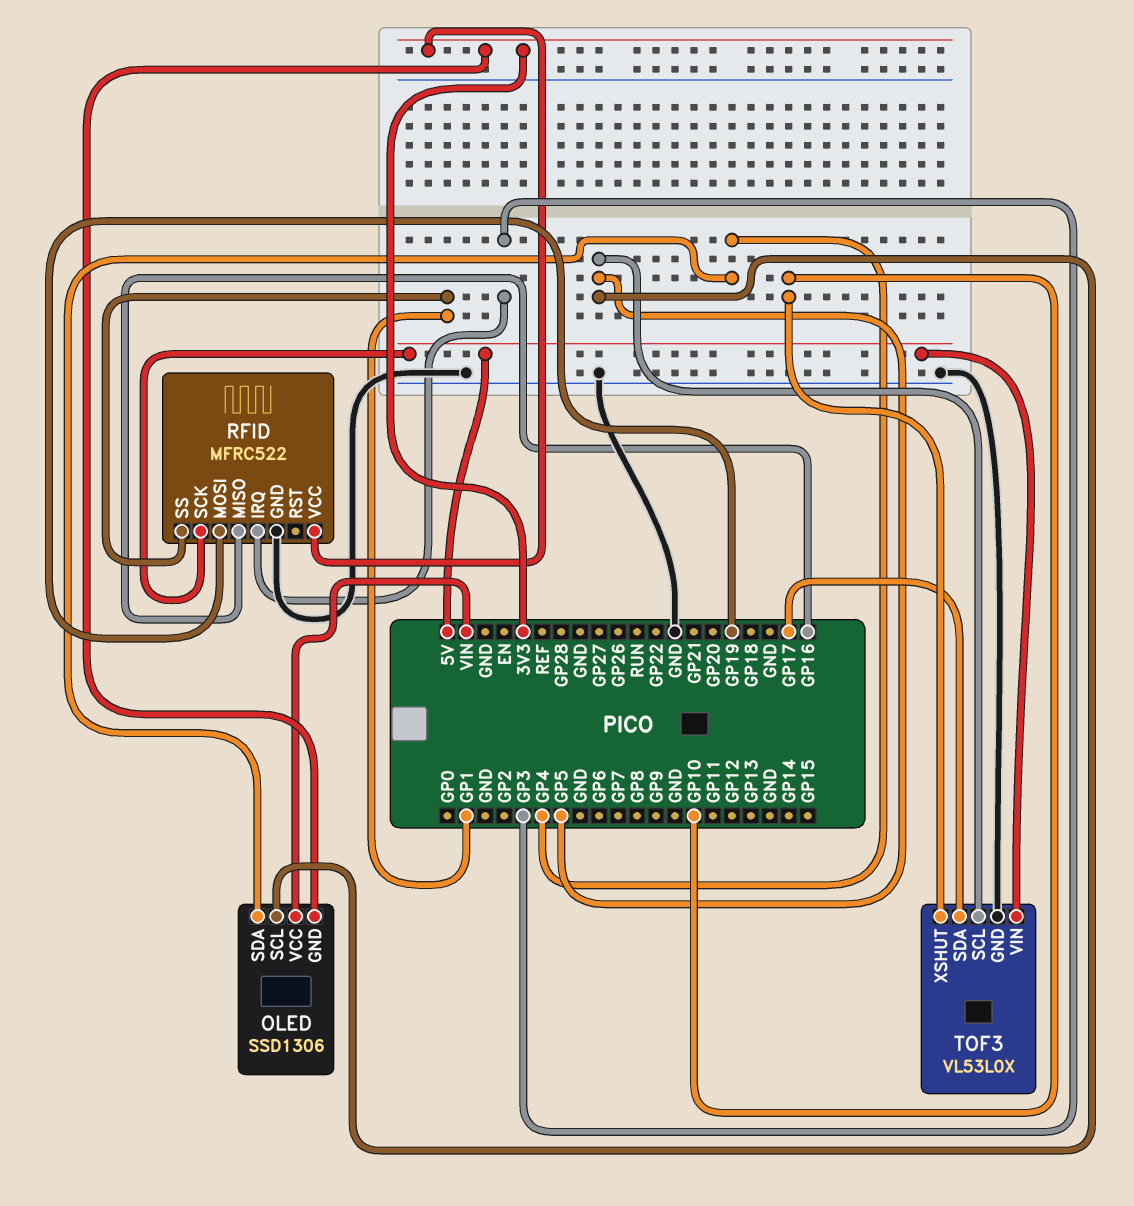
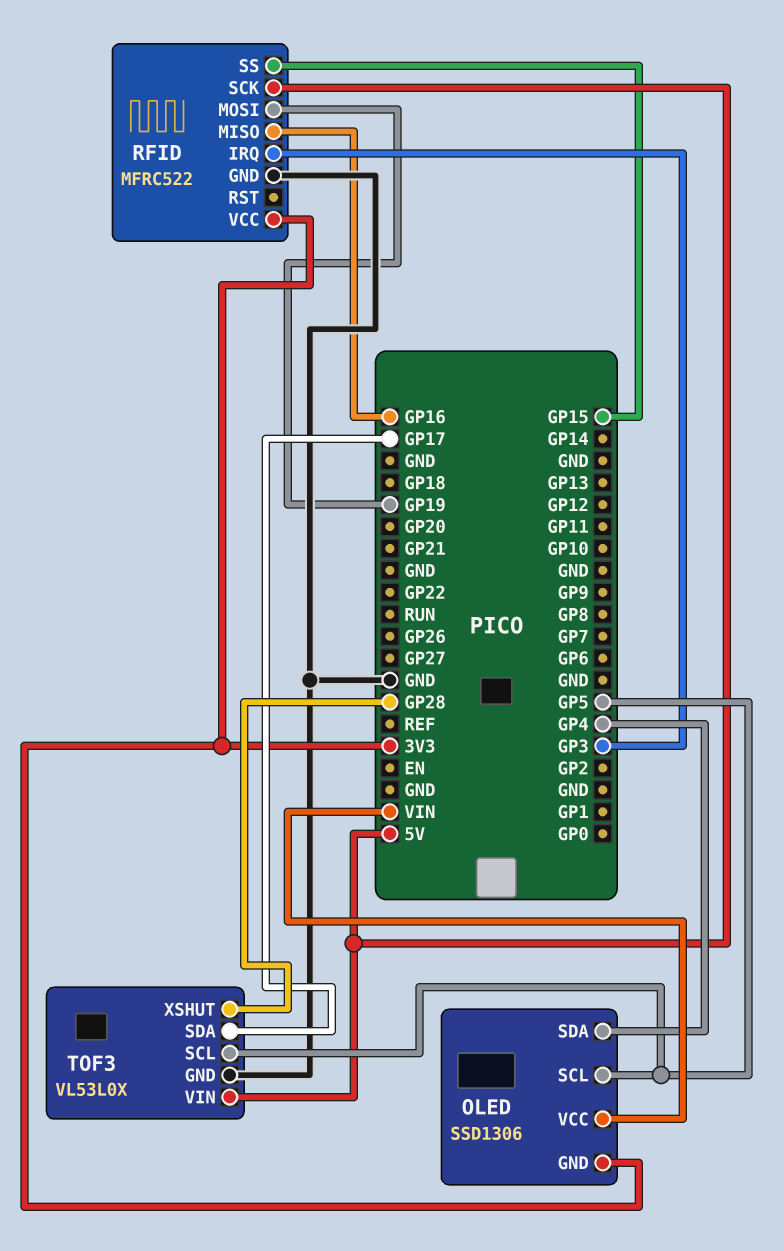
RFID pin SS: GP1 -> GP15
TOF3 pin XSHUT: GP10 -> GP28

